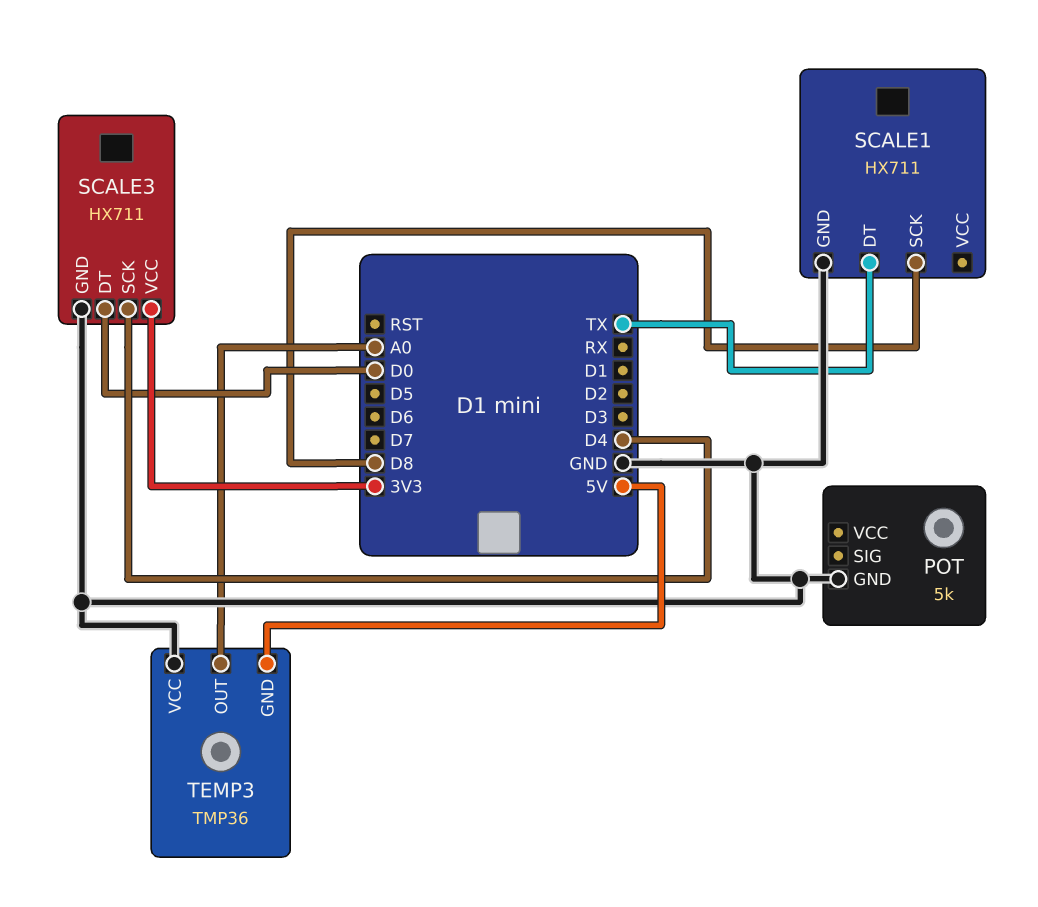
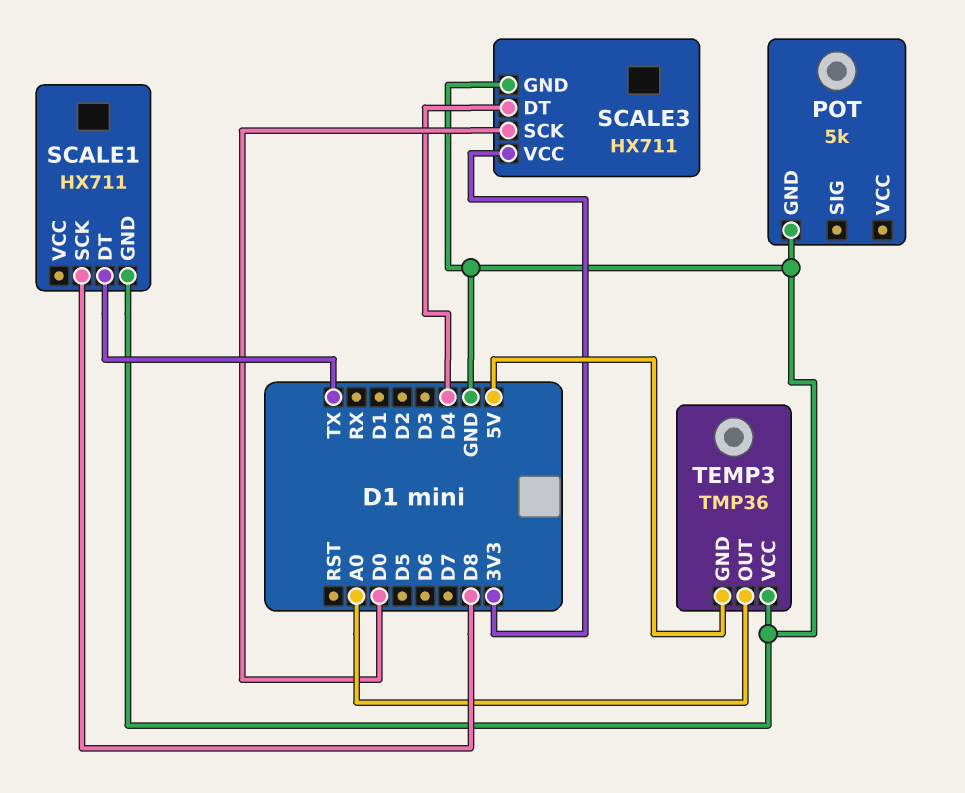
SCALE3 pin DT: D0 -> D4
SCALE3 pin SCK: D4 -> D0

